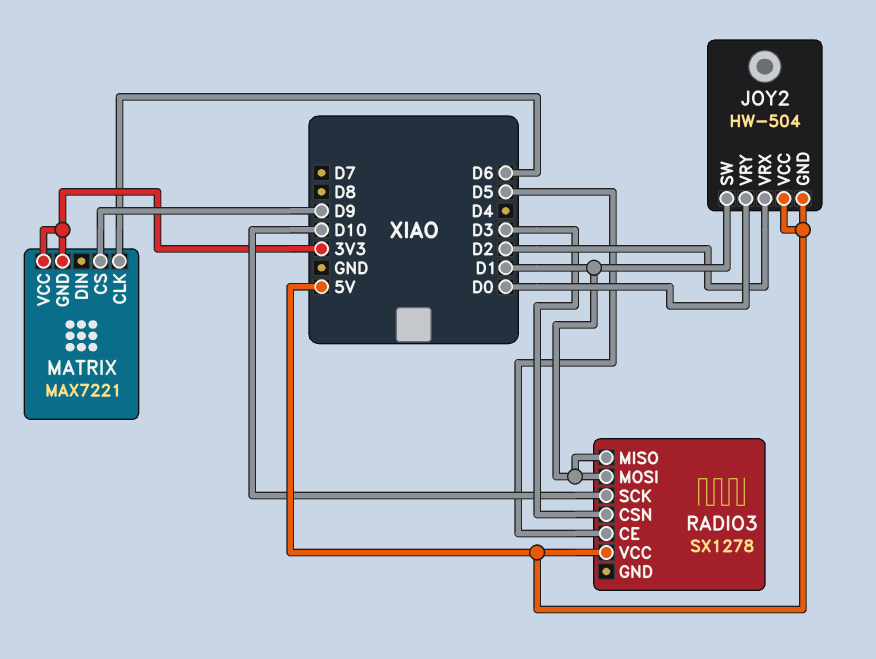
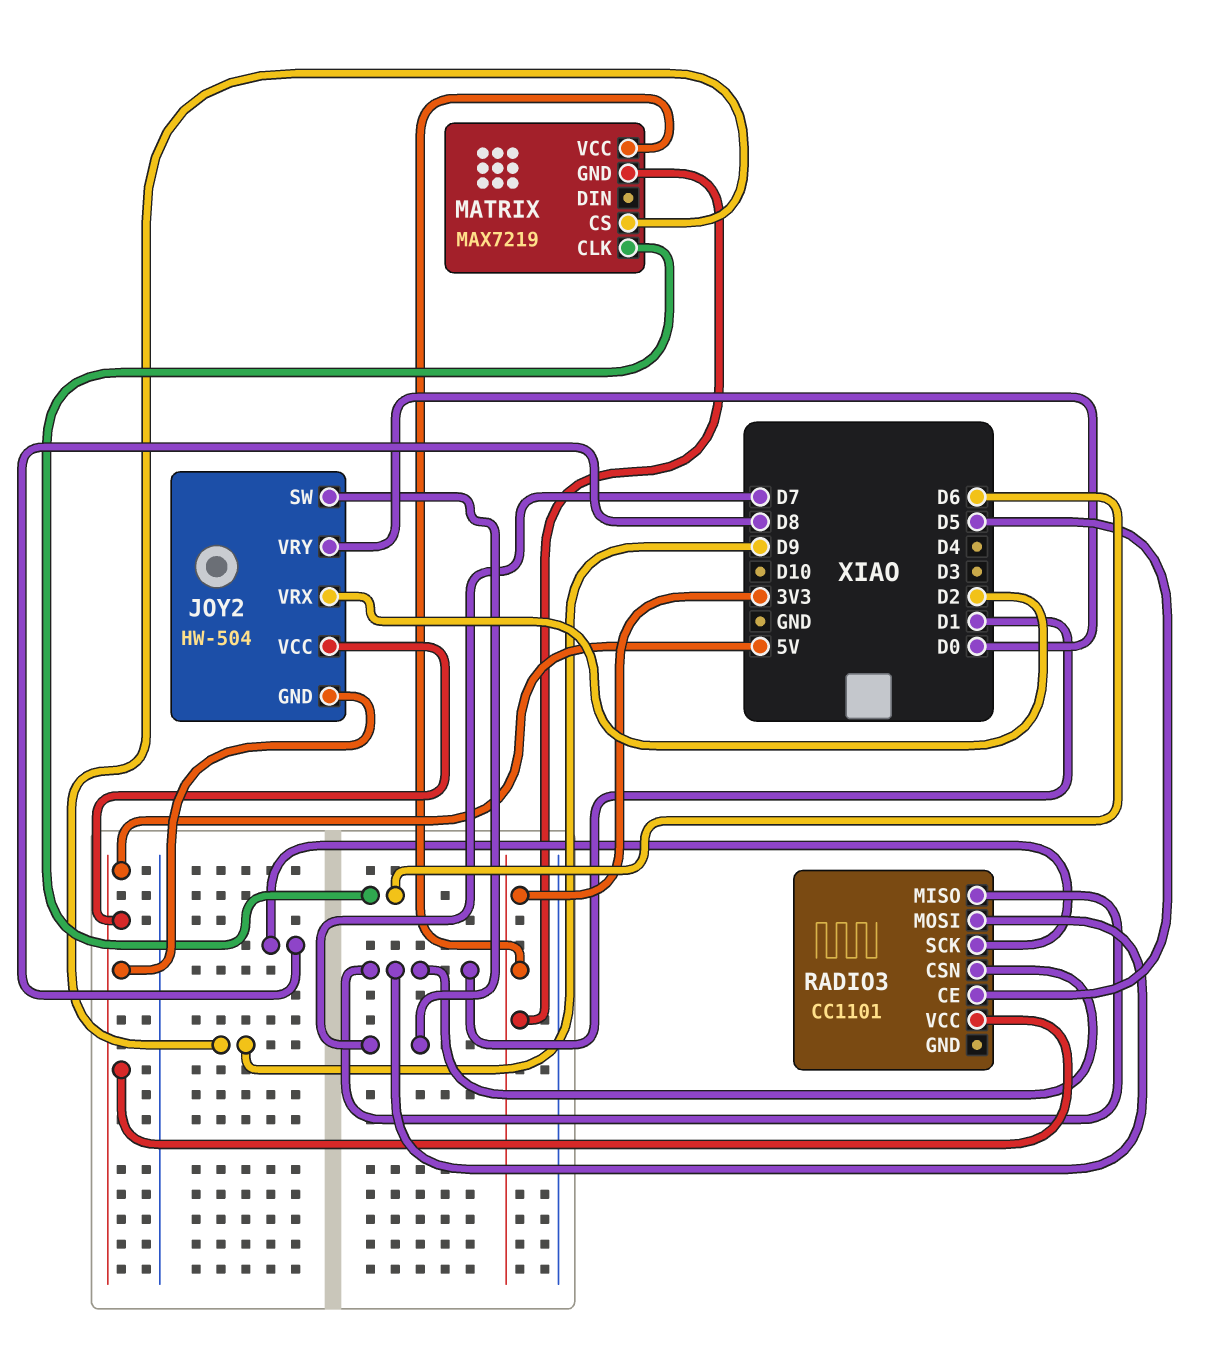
JOY2 pin SW: D1 -> D7
MATRIX: MAX7221 -> MAX7219
RADIO3: SX1278 -> CC1101
RADIO3 pin CSN: D3 -> D1
RADIO3 pin SCK: D10 -> D8

